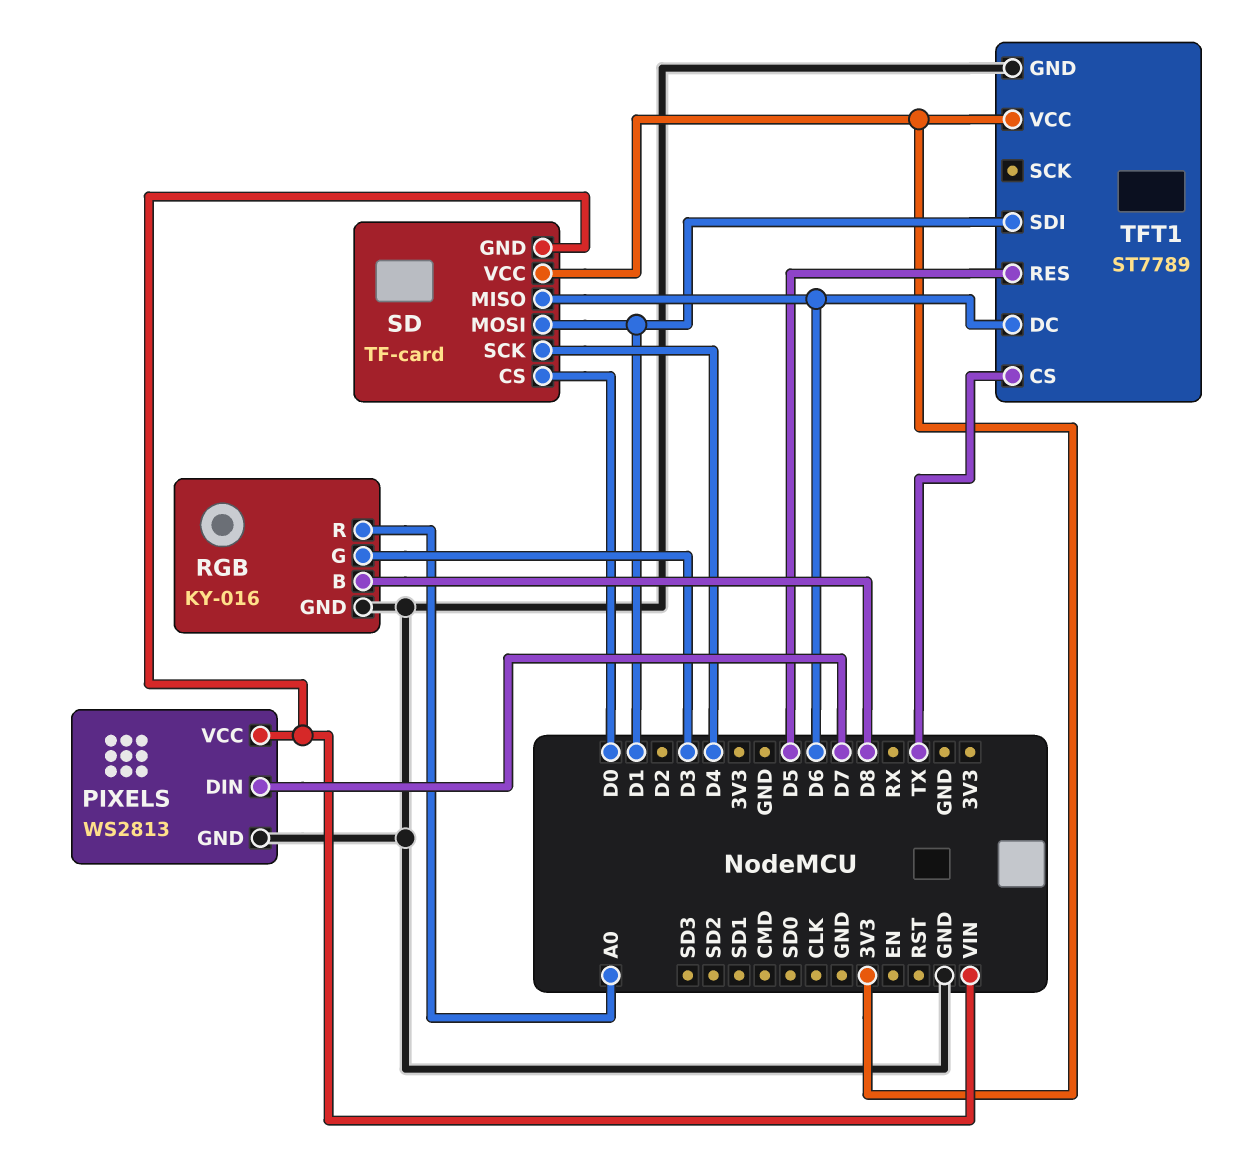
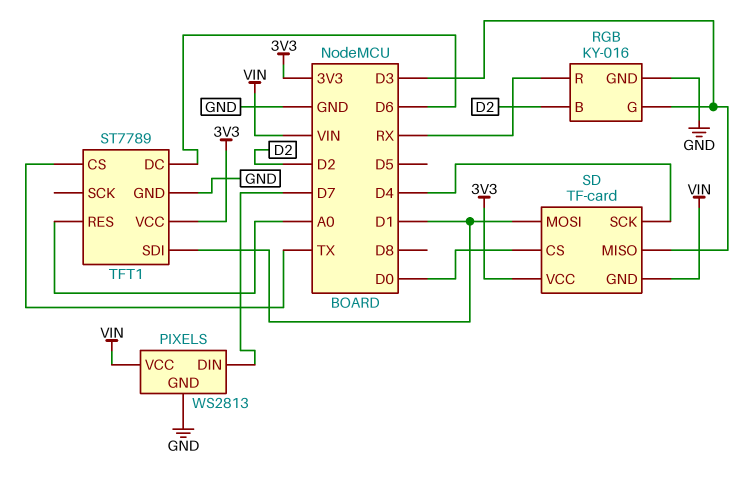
RGB pin B: D8 -> D2
RGB pin R: A0 -> RX
SD pin MISO: D6 -> D3
TFT1 pin RES: D5 -> A0

